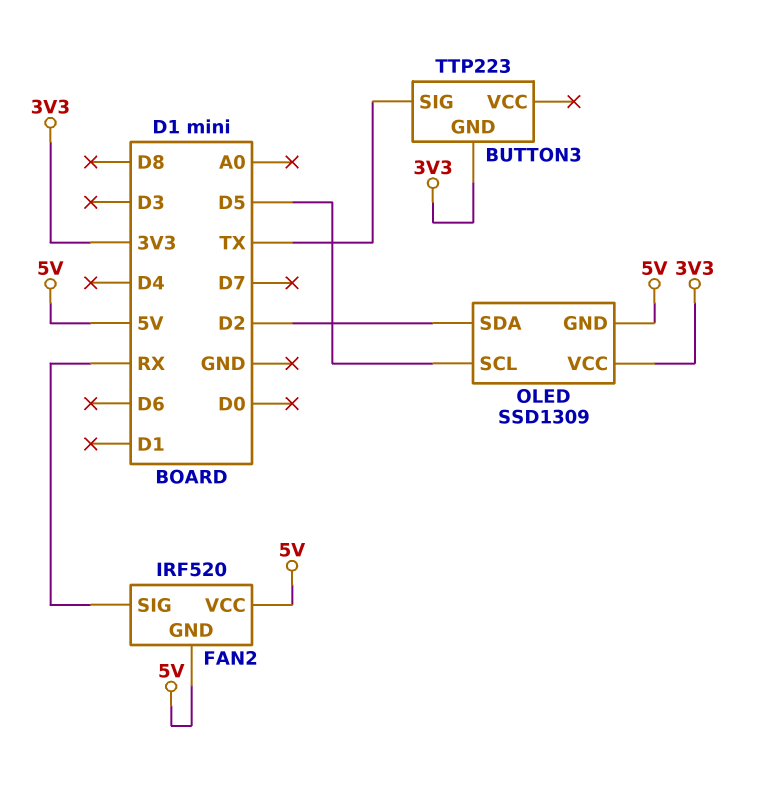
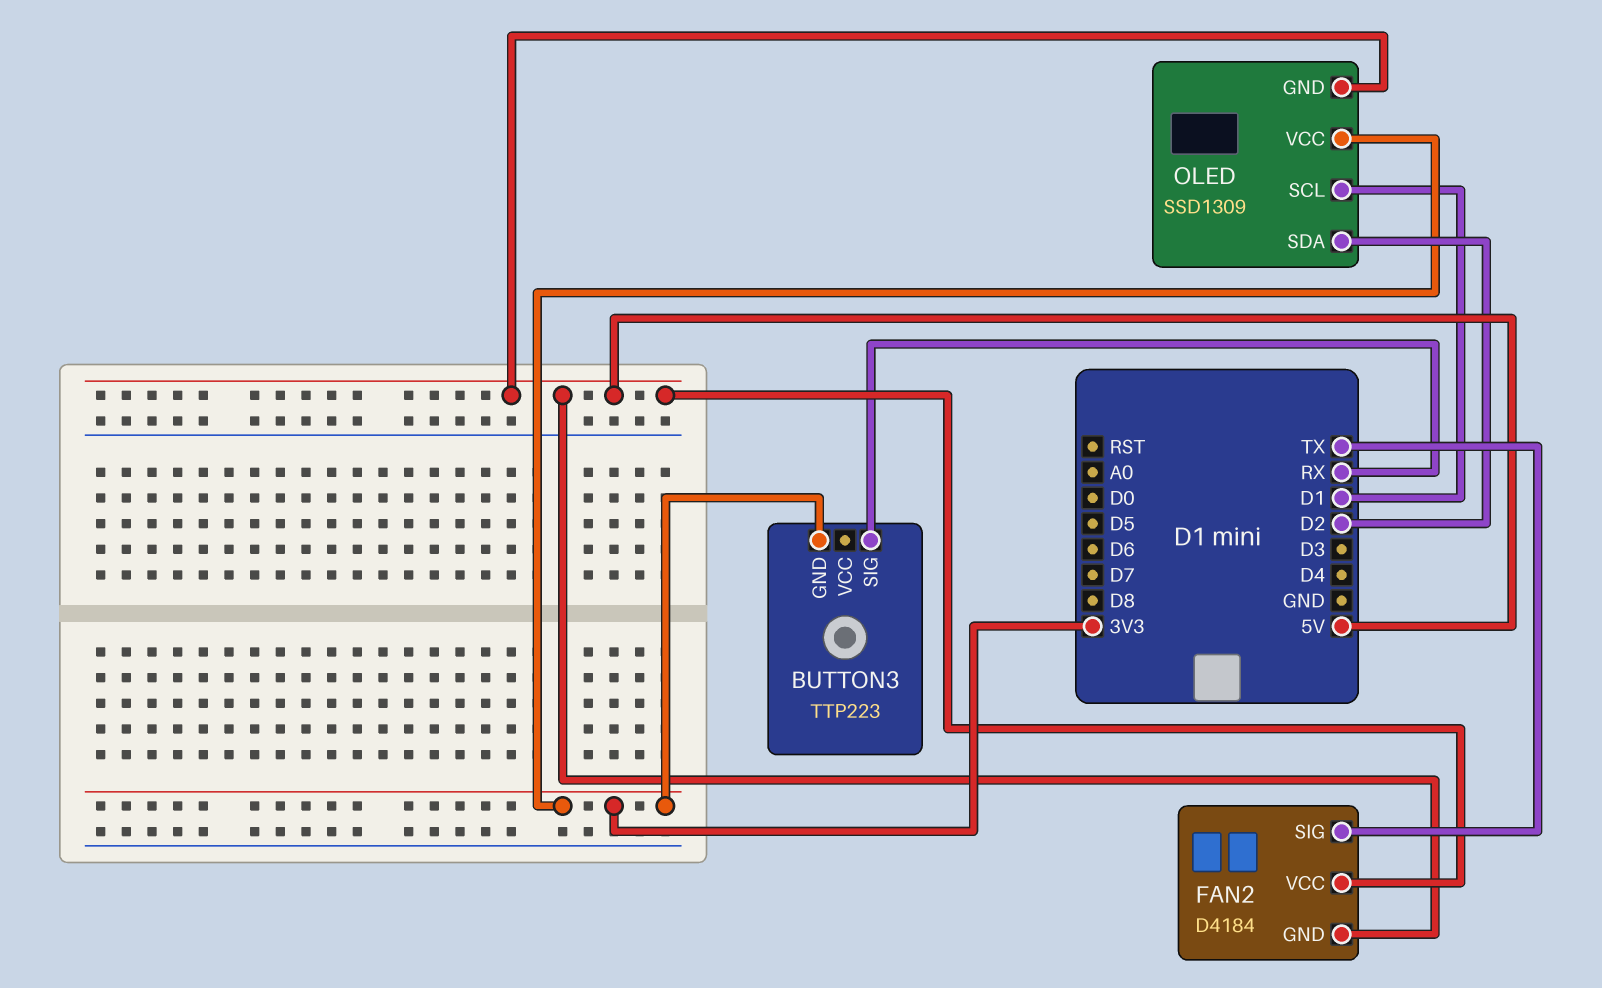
BUTTON3 pin SIG: TX -> RX
FAN2: IRF520 -> D4184
FAN2 pin SIG: RX -> TX
OLED pin SCL: D5 -> D1

